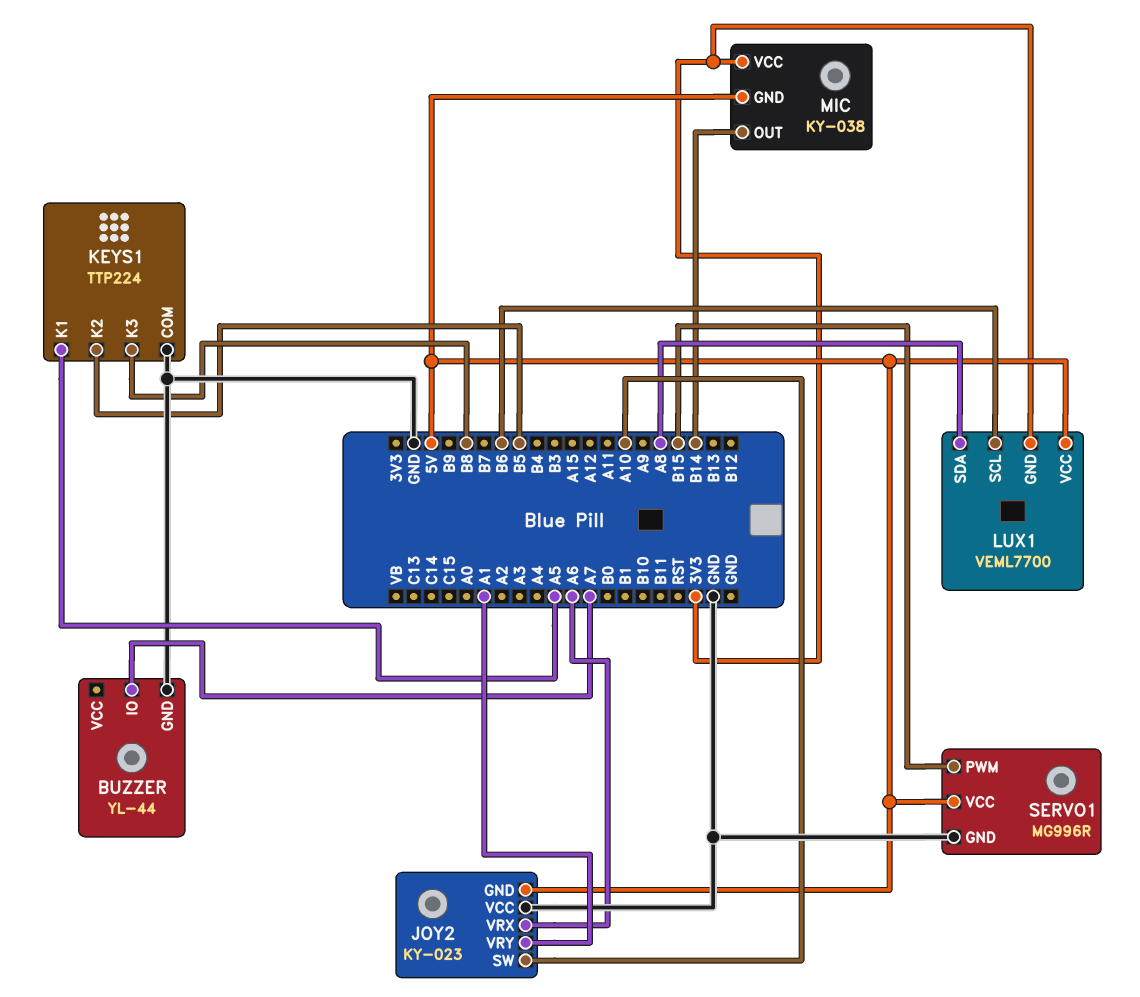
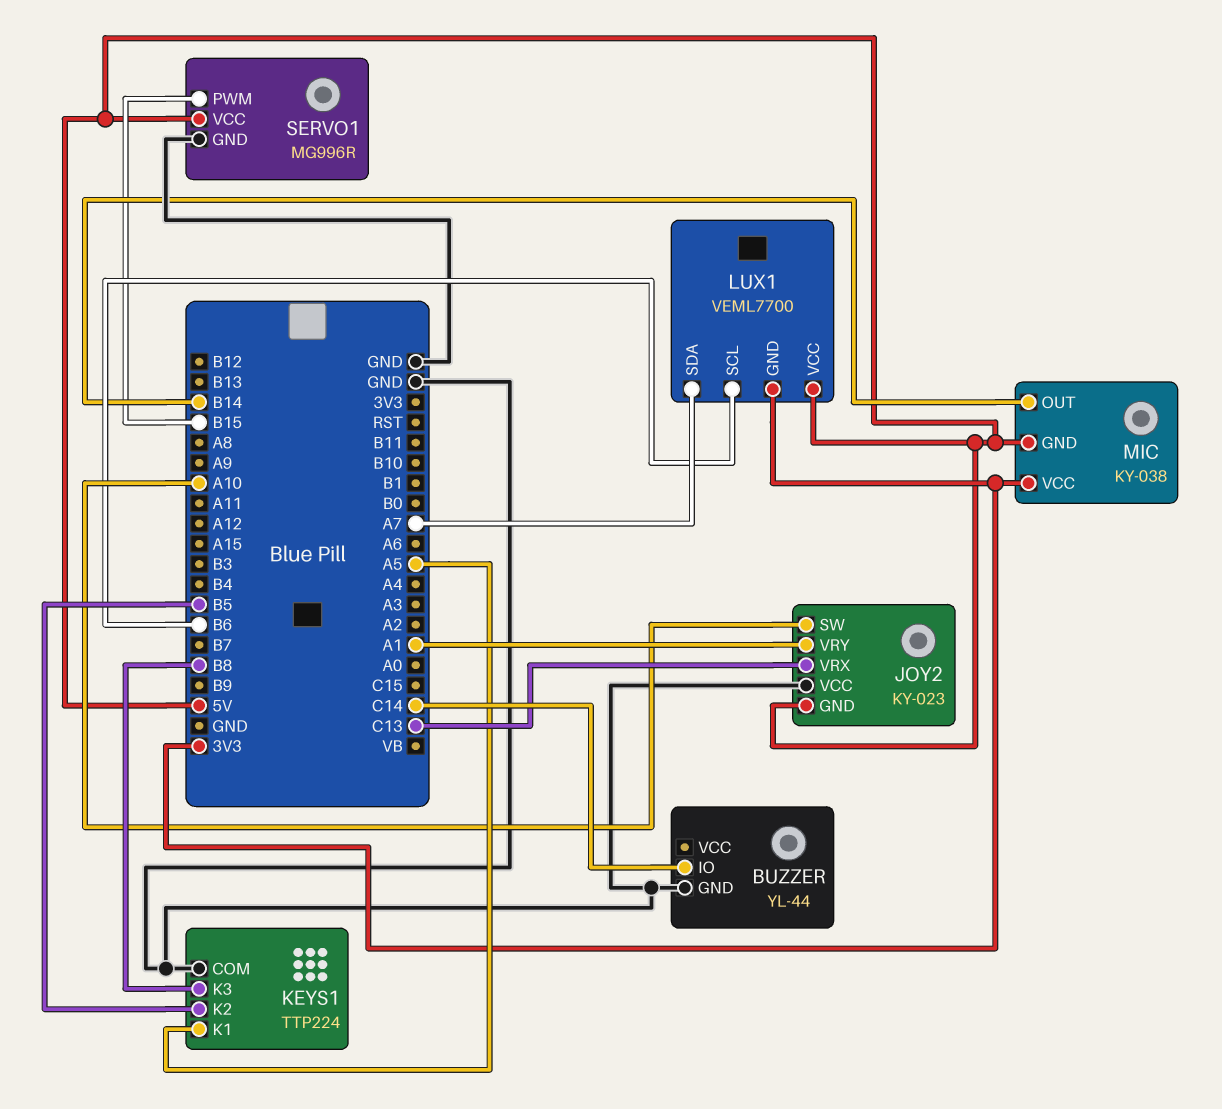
BUZZER pin IO: A7 -> C14
JOY2 pin VRX: A6 -> C13
LUX1 pin SDA: A8 -> A7

